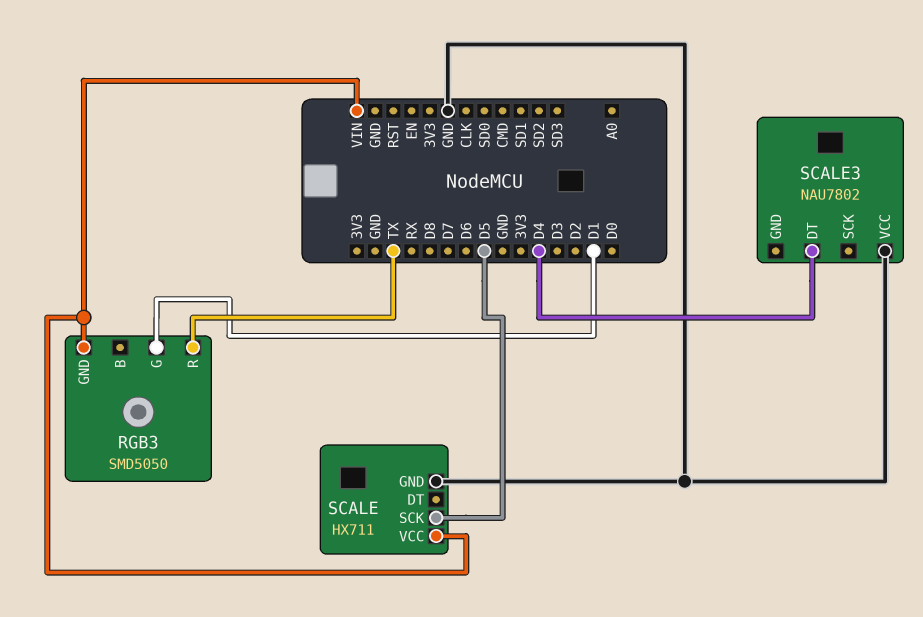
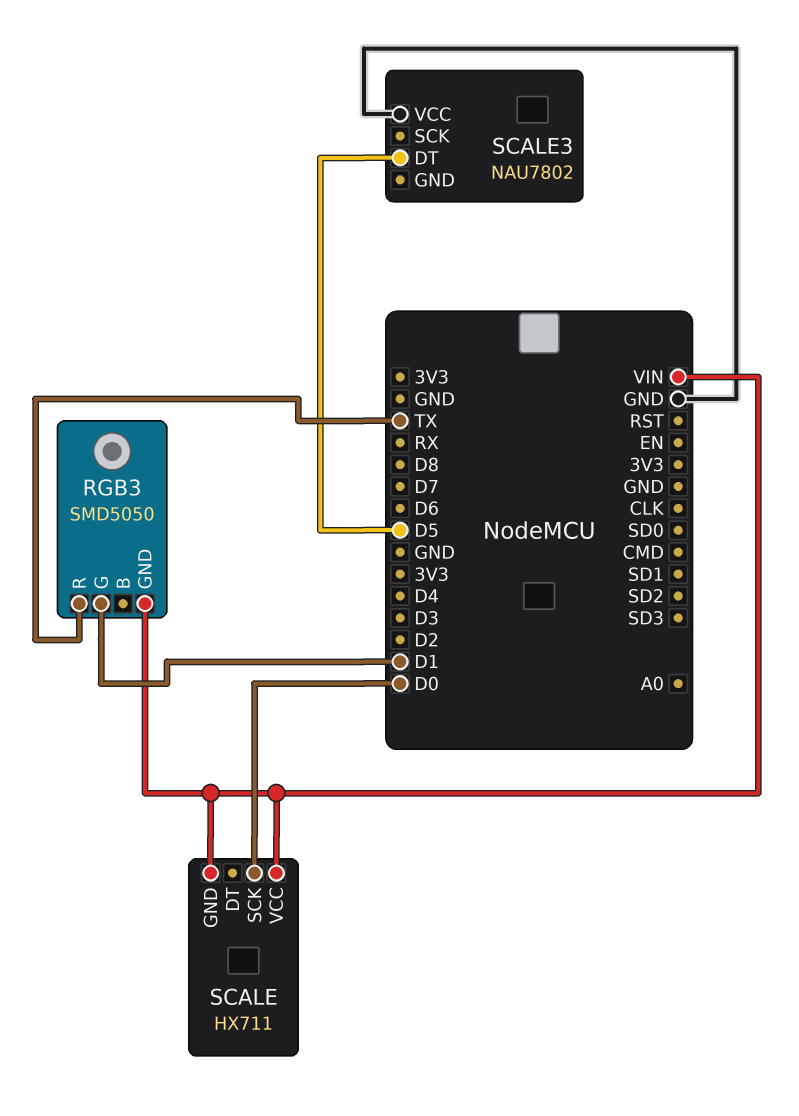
SCALE pin GND: GND -> VIN
SCALE pin SCK: D5 -> D0
SCALE3 pin DT: D4 -> D5

